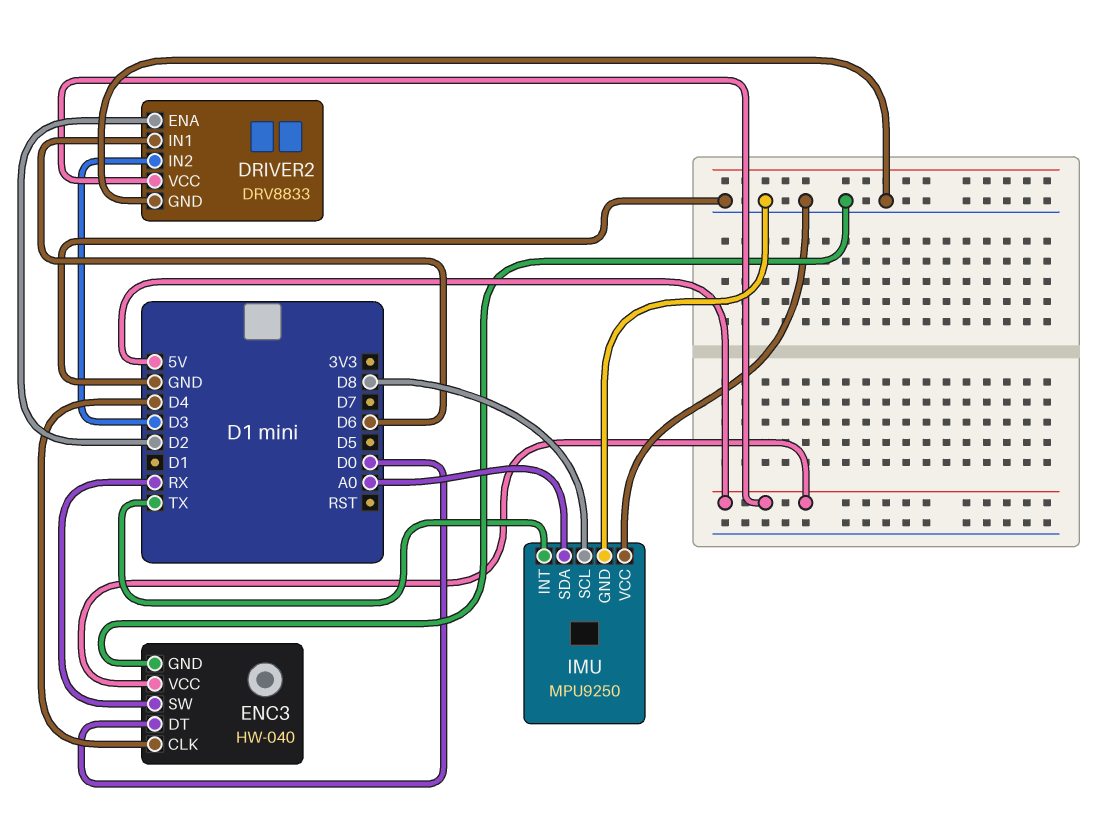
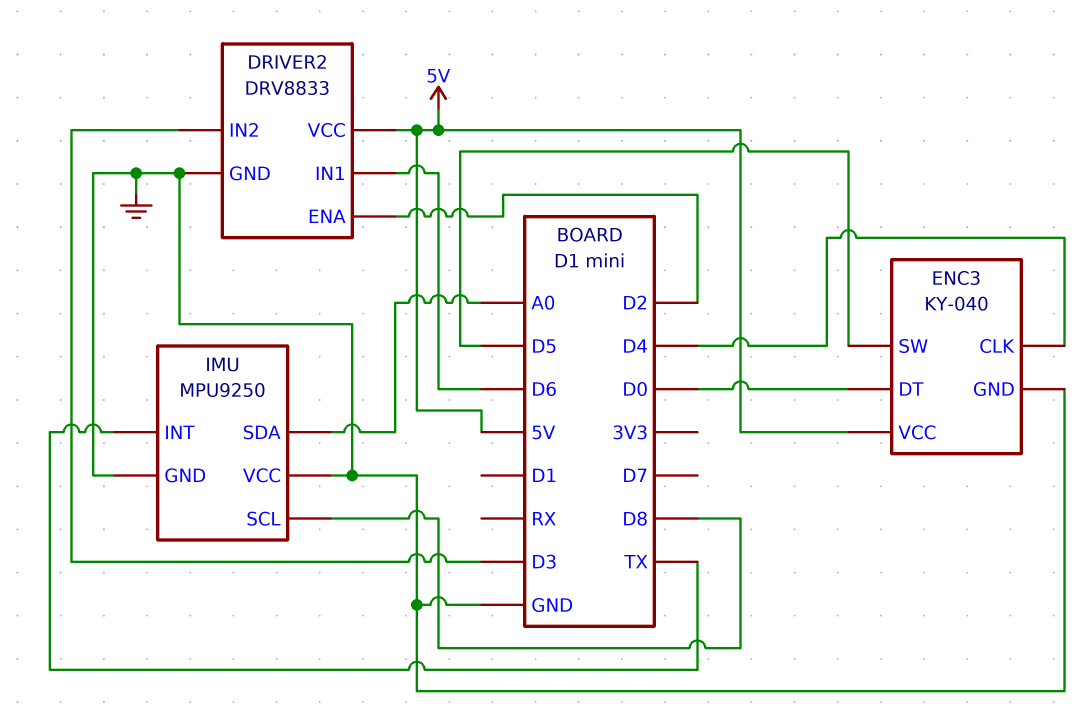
ENC3: HW-040 -> KY-040
ENC3 pin SW: RX -> D5

